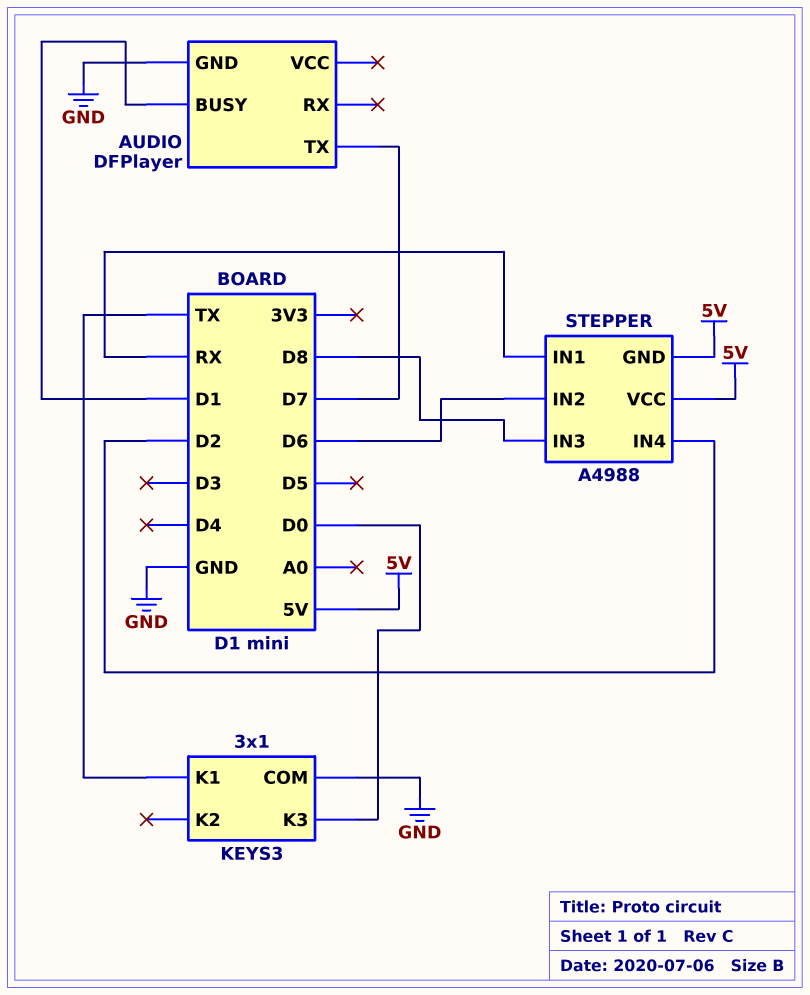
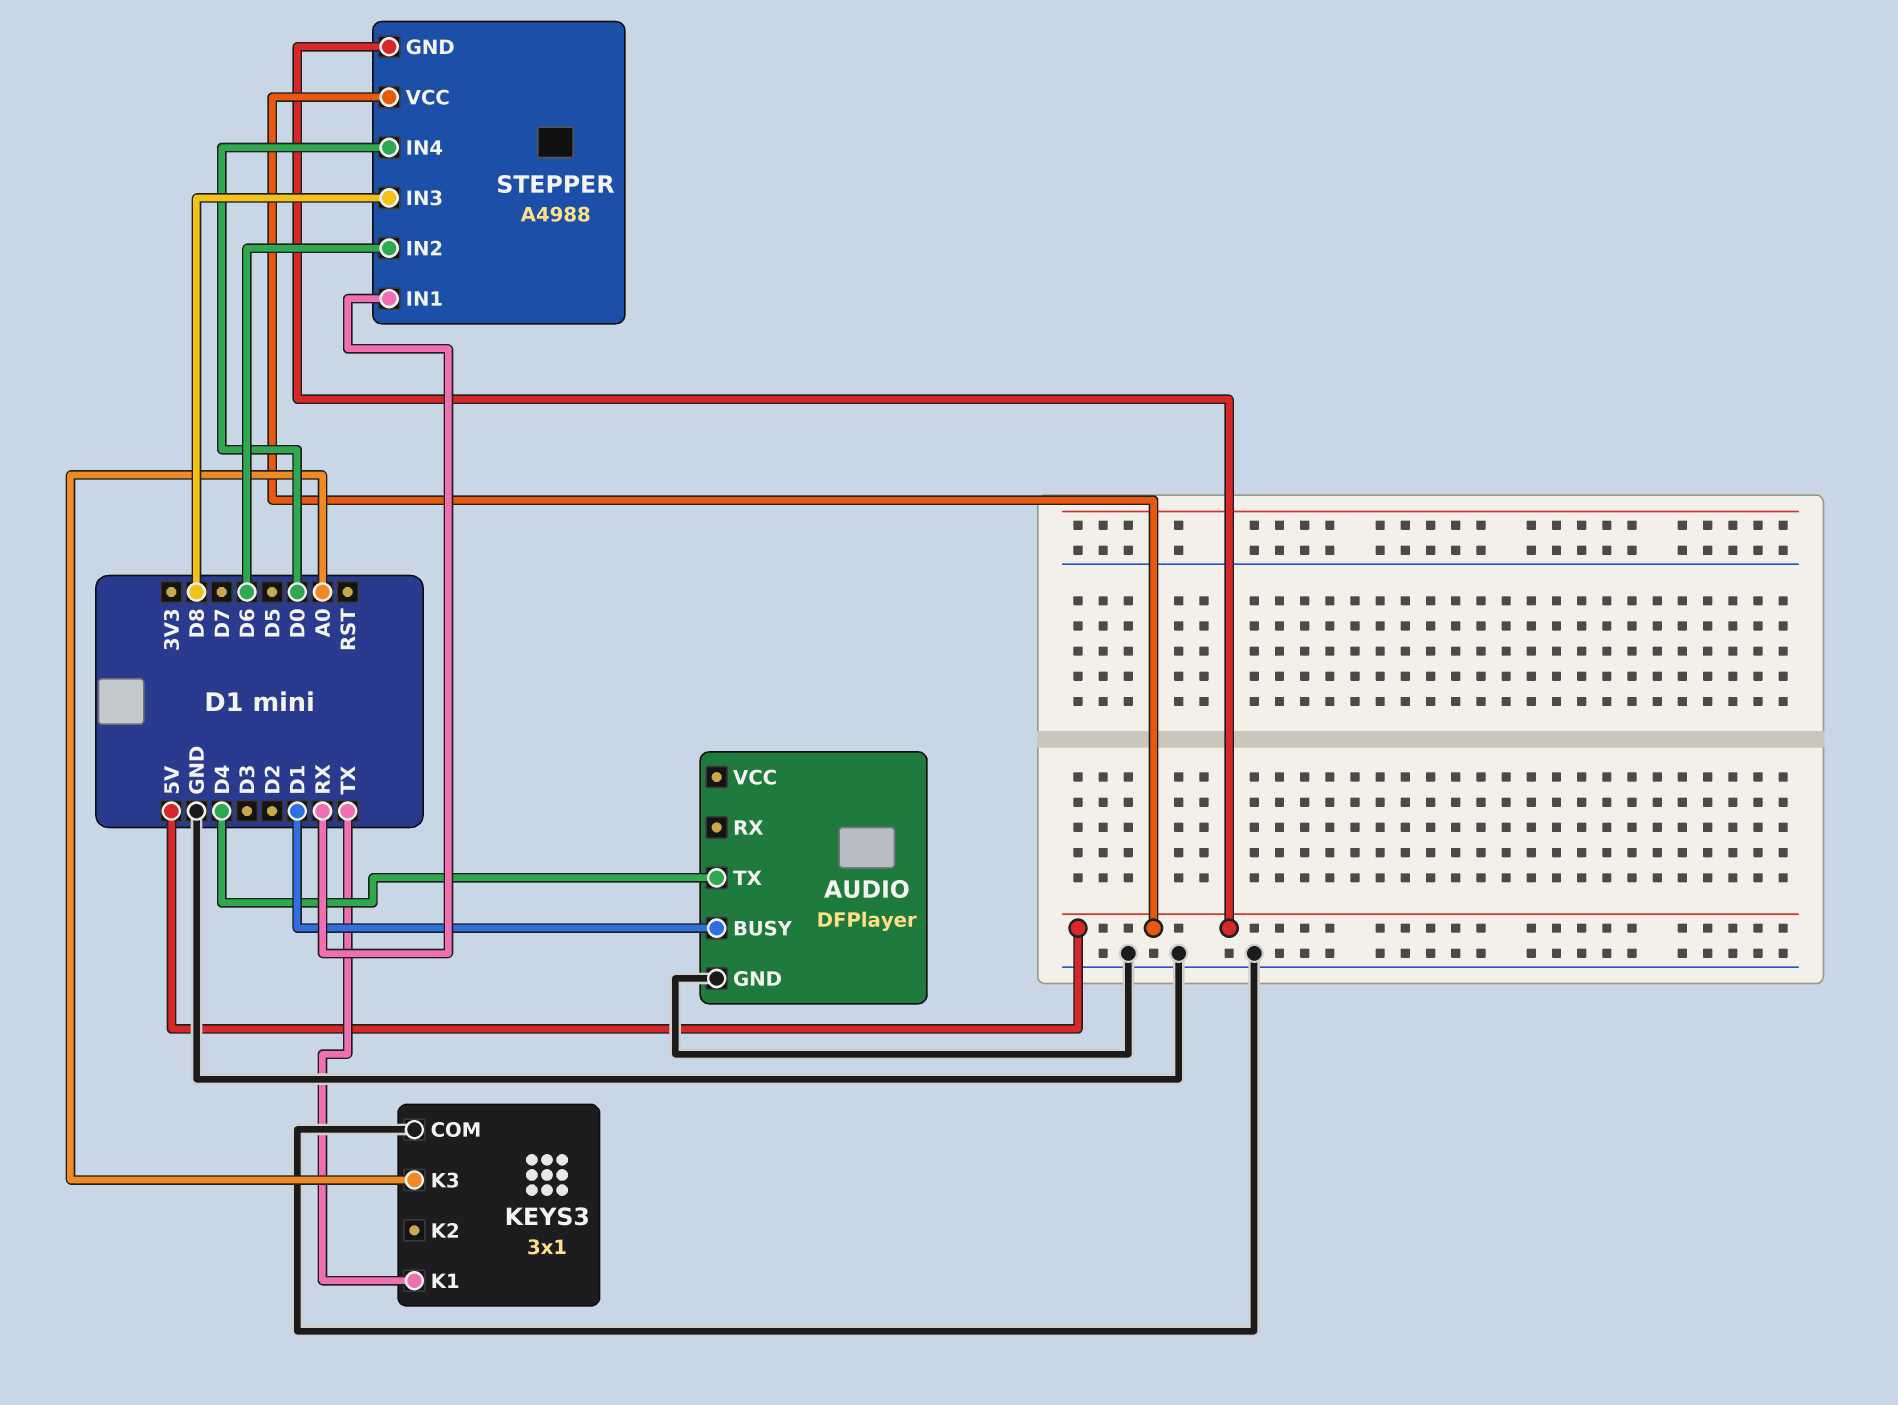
AUDIO pin TX: D7 -> D4
KEYS3 pin K3: D0 -> A0
STEPPER pin IN4: D2 -> D0

